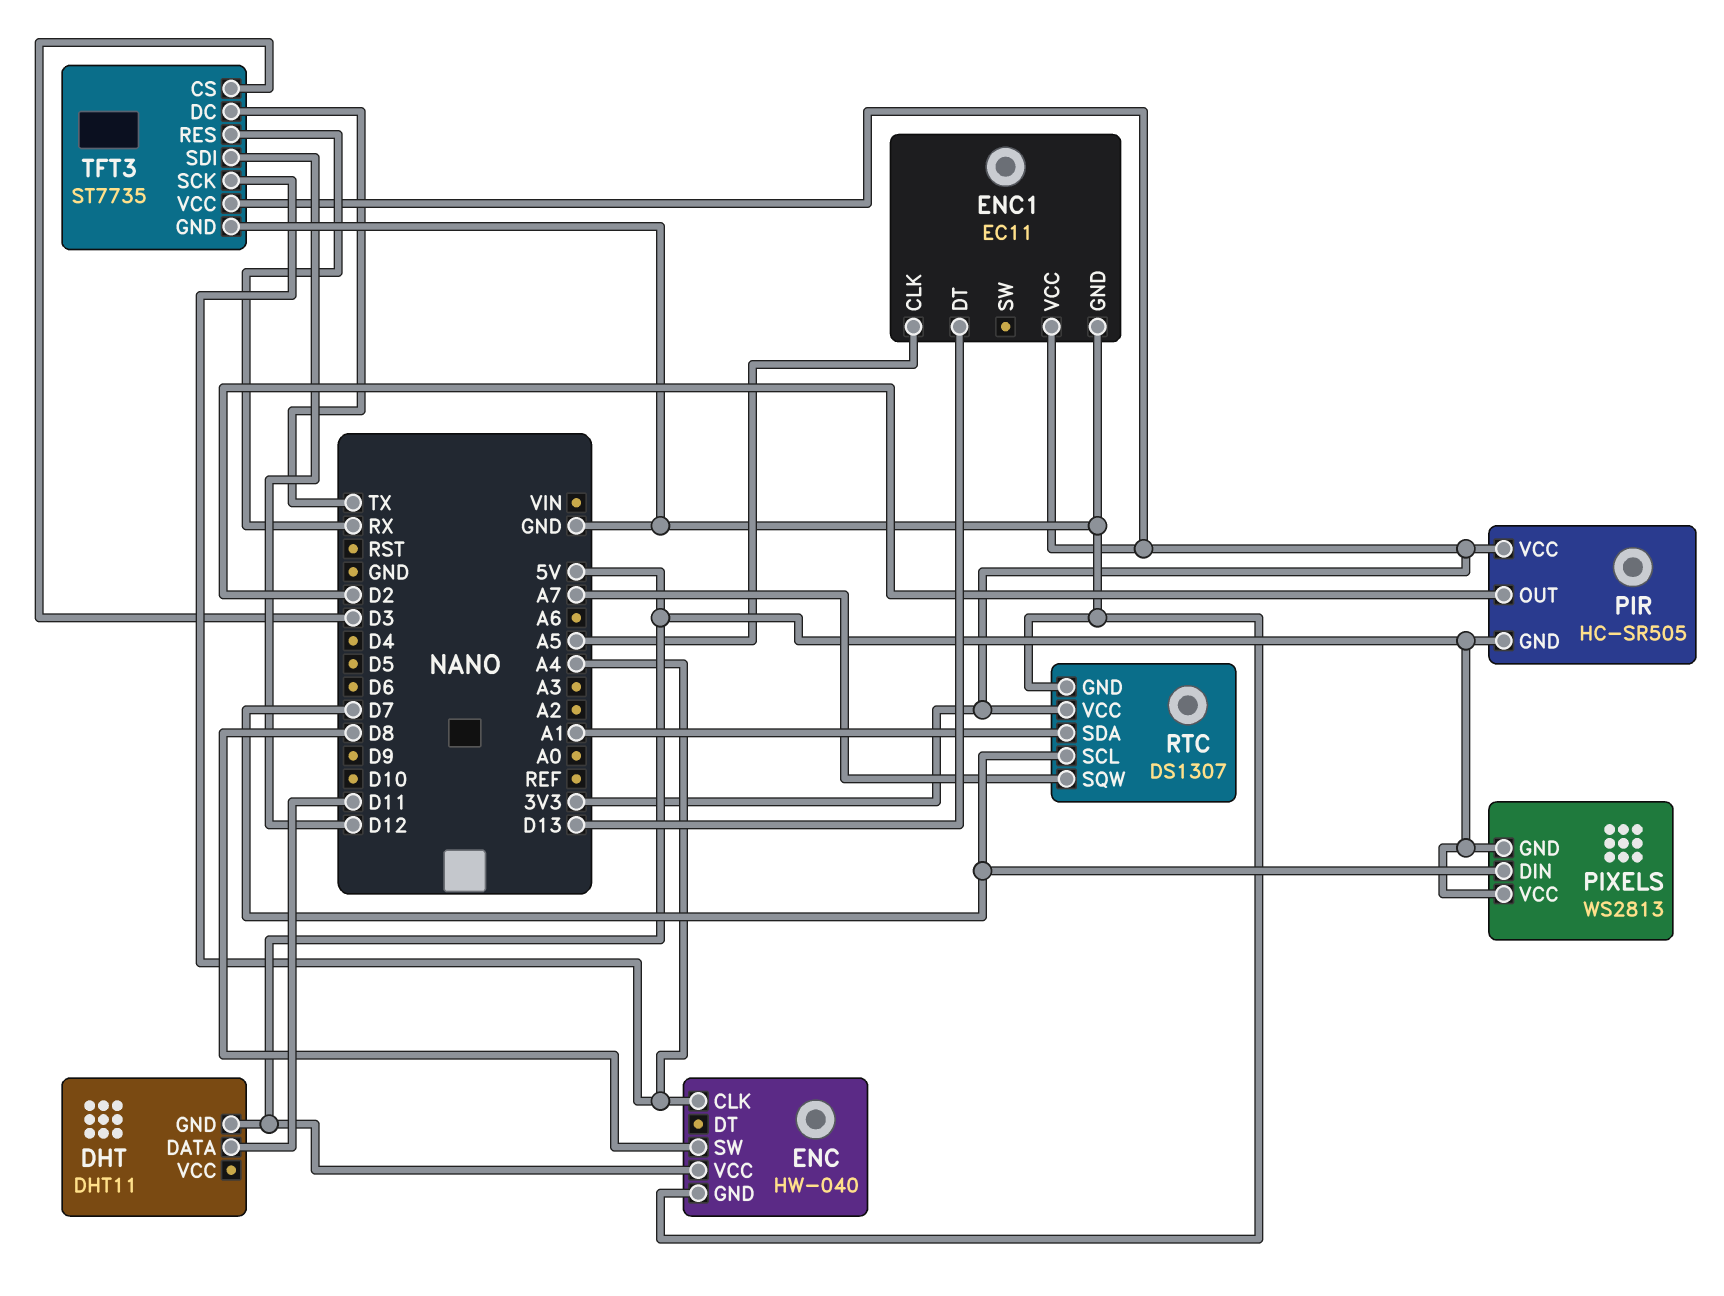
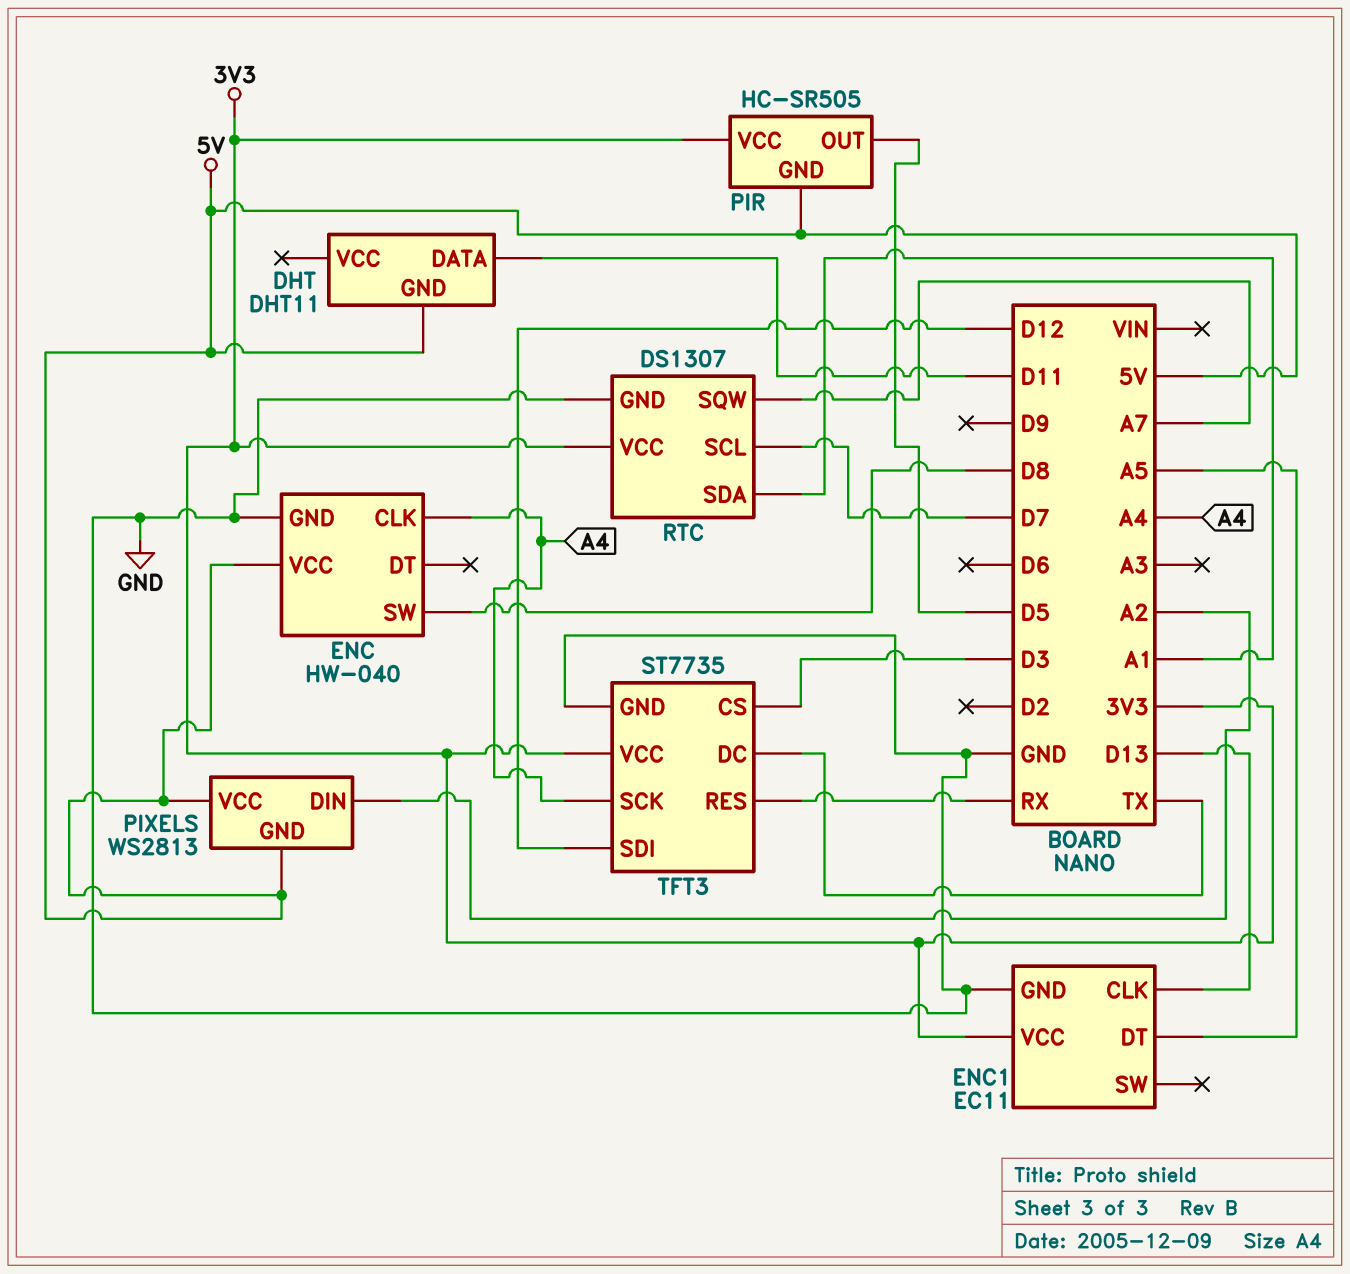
ENC1 pin CLK: A5 -> D13
ENC1 pin DT: D13 -> A5
PIR pin OUT: D2 -> D5
PIXELS pin DIN: D7 -> A2

